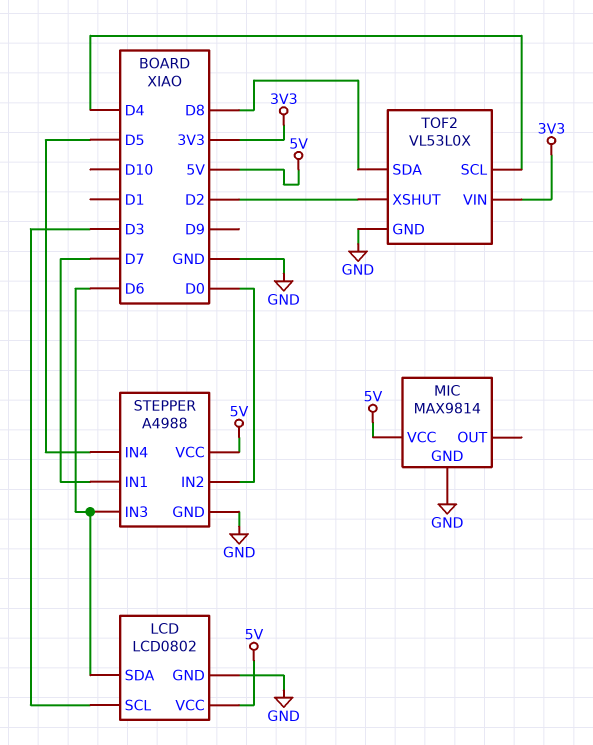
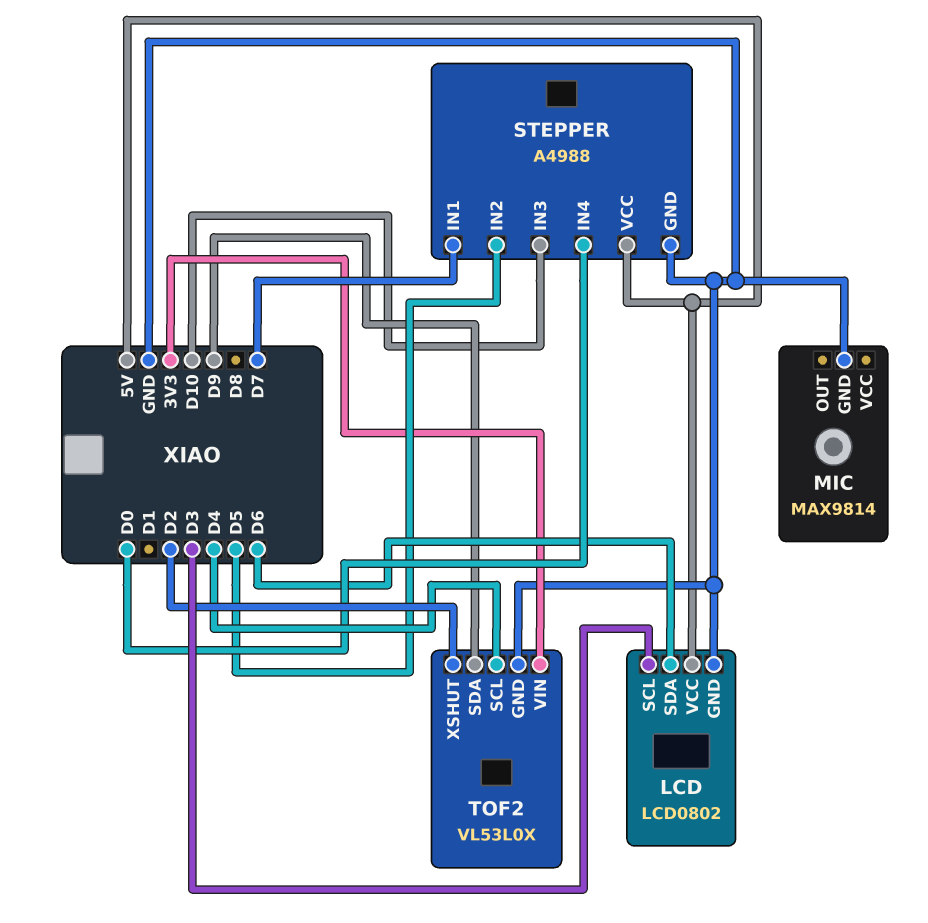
MIC pin VCC: 5V -> none
STEPPER pin IN2: D0 -> D5
STEPPER pin IN3: D6 -> D10
STEPPER pin IN4: D5 -> D0
TOF2 pin SDA: D8 -> D9

